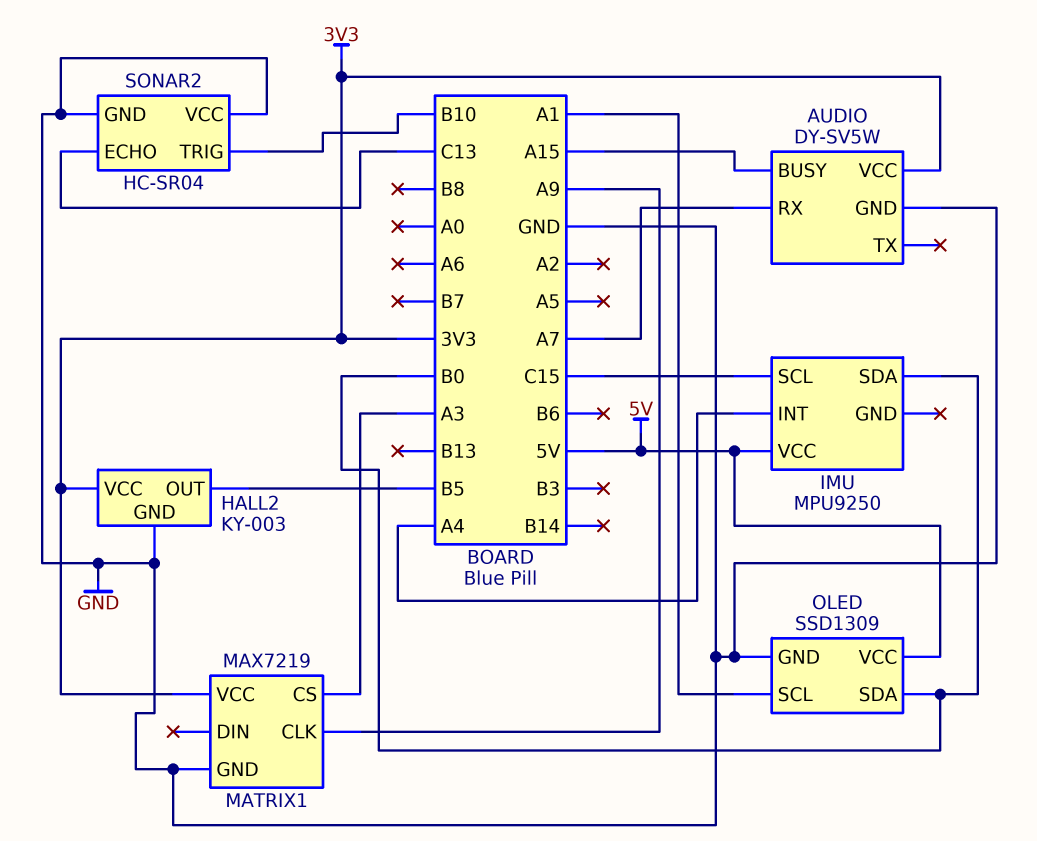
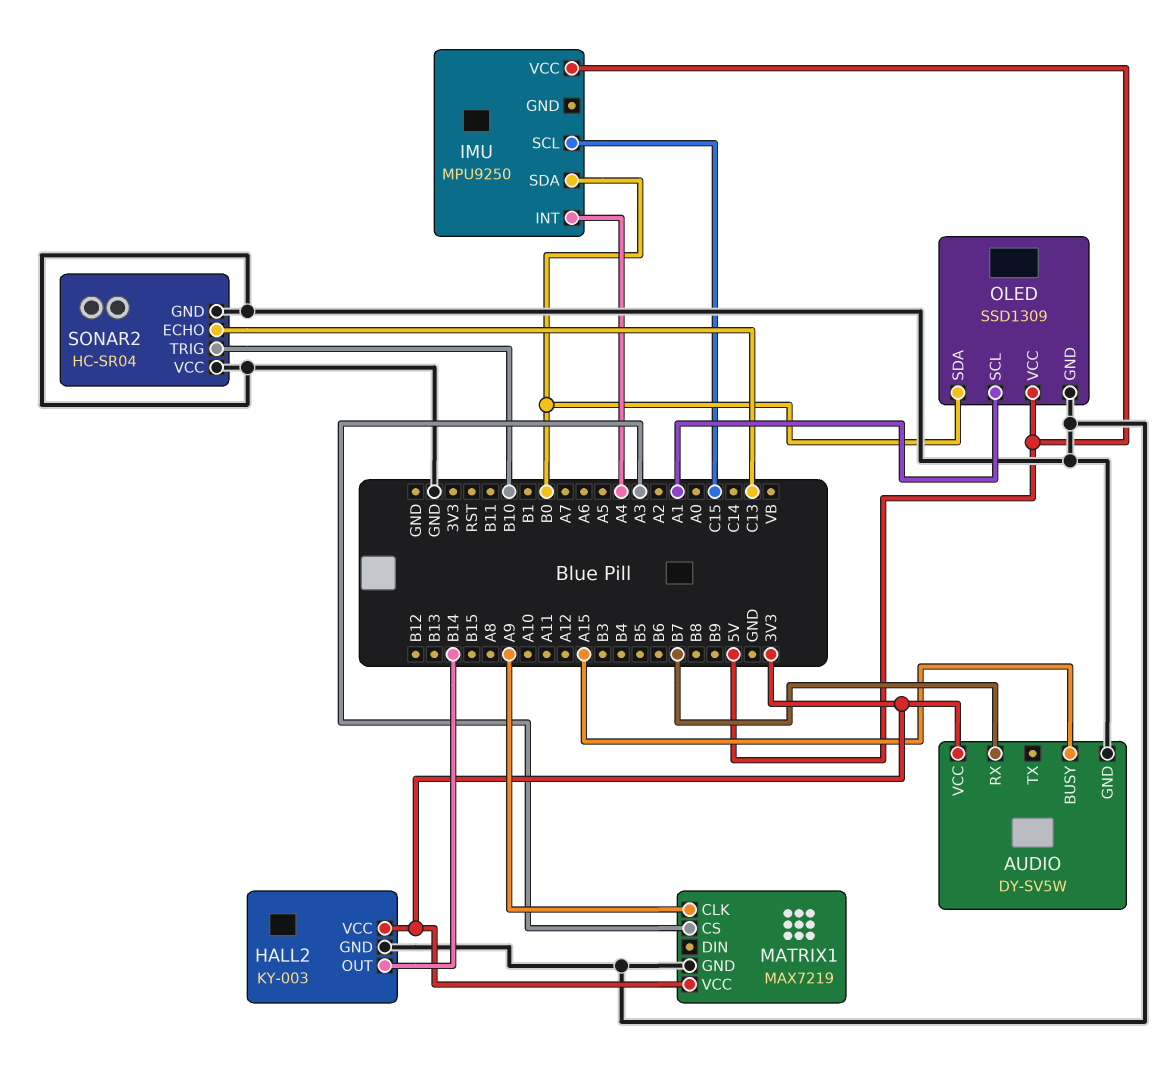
AUDIO pin RX: A7 -> B7
HALL2 pin OUT: B5 -> B14

